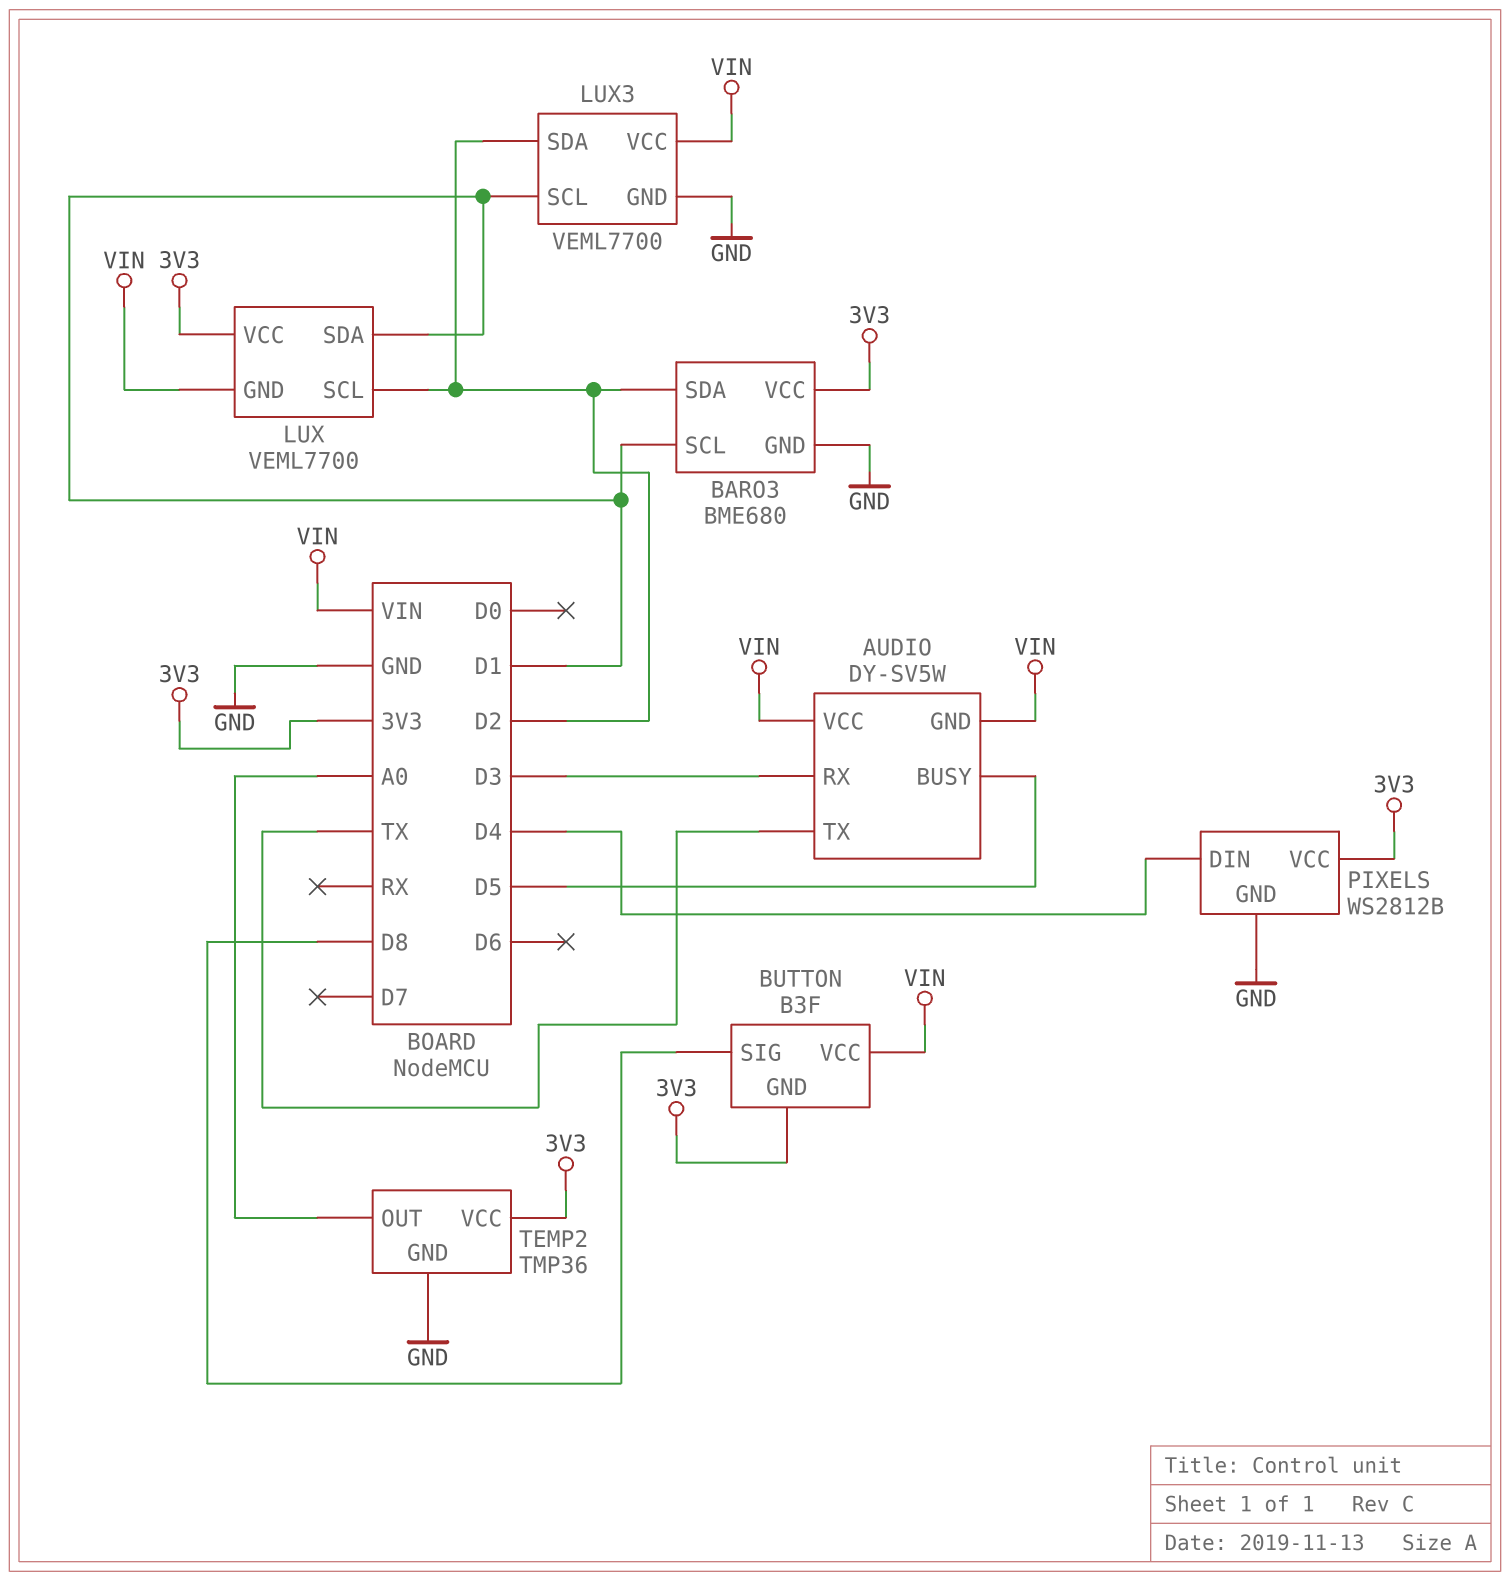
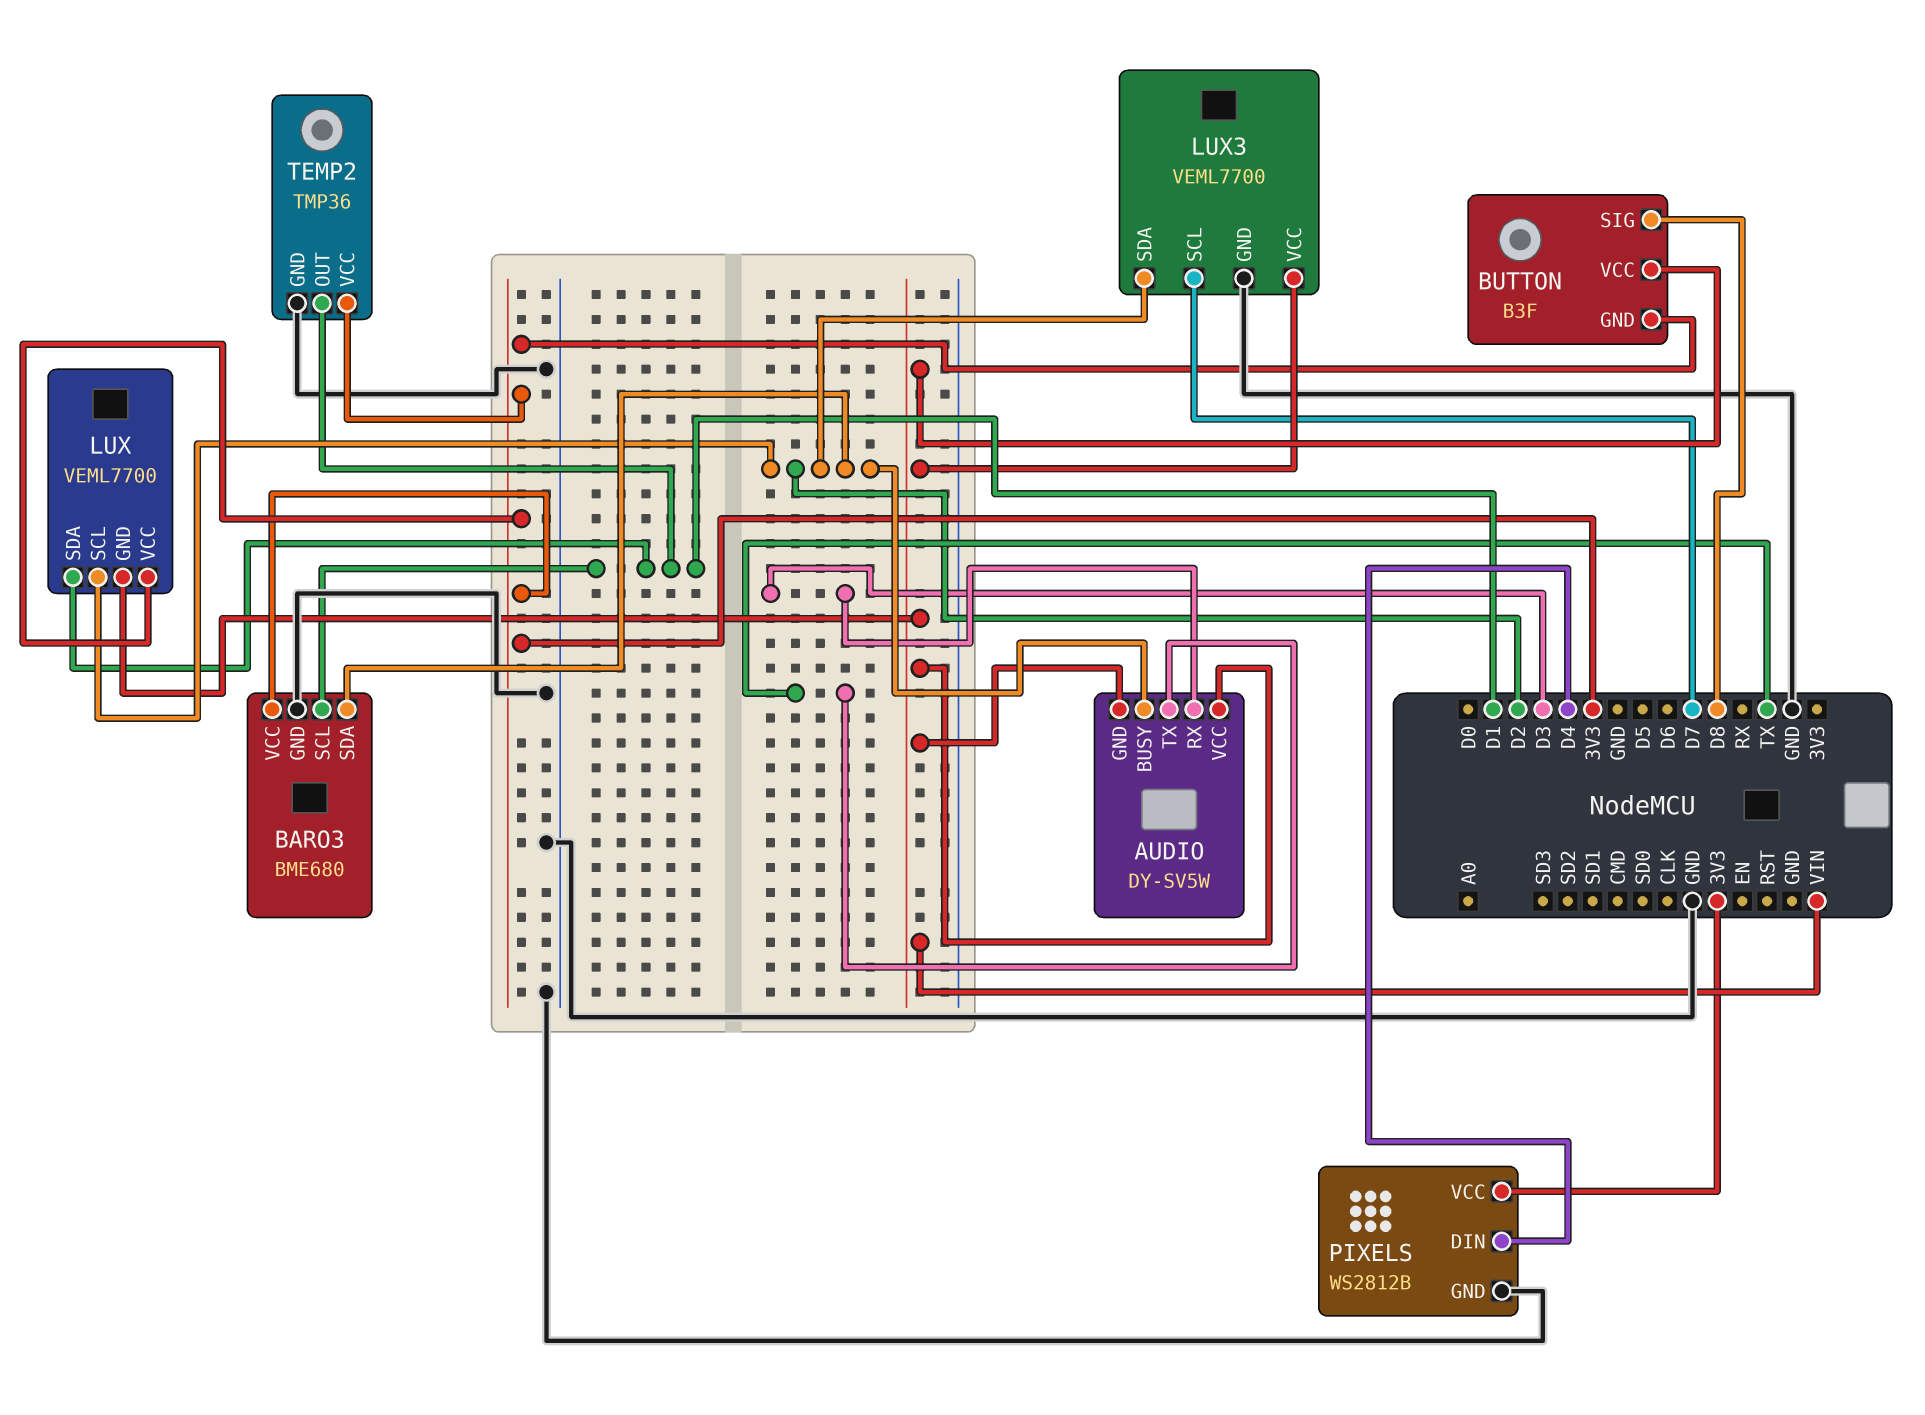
AUDIO pin BUSY: D5 -> D2
LUX3 pin SCL: D1 -> D7
TEMP2 pin OUT: A0 -> D1

